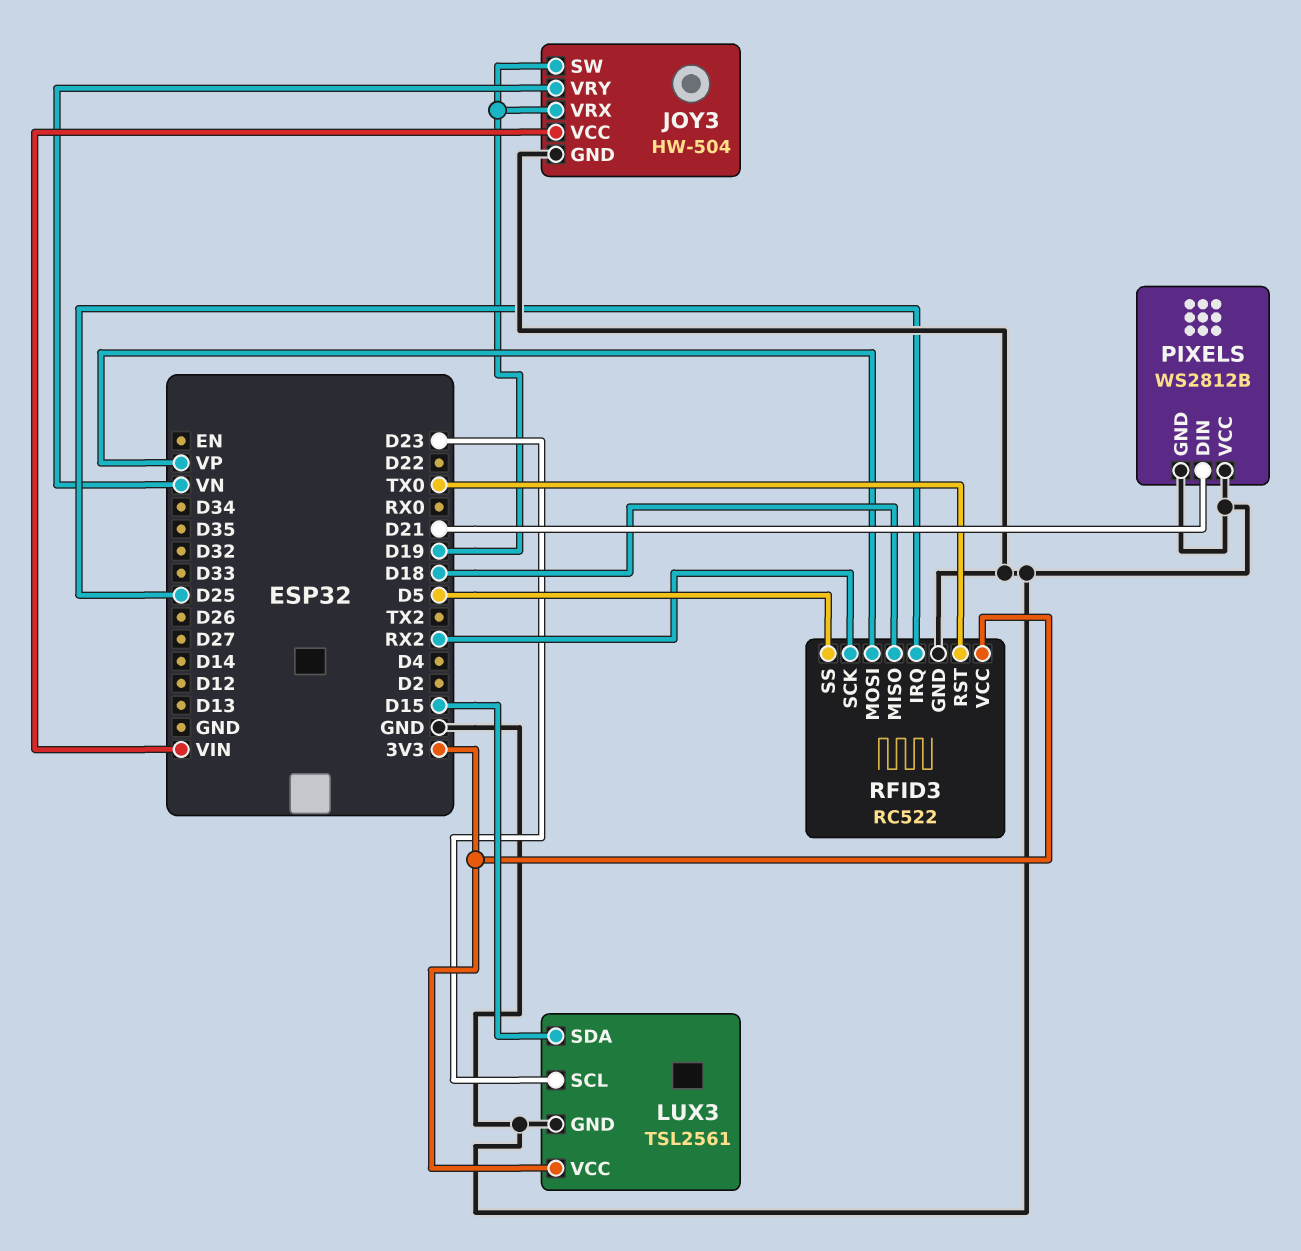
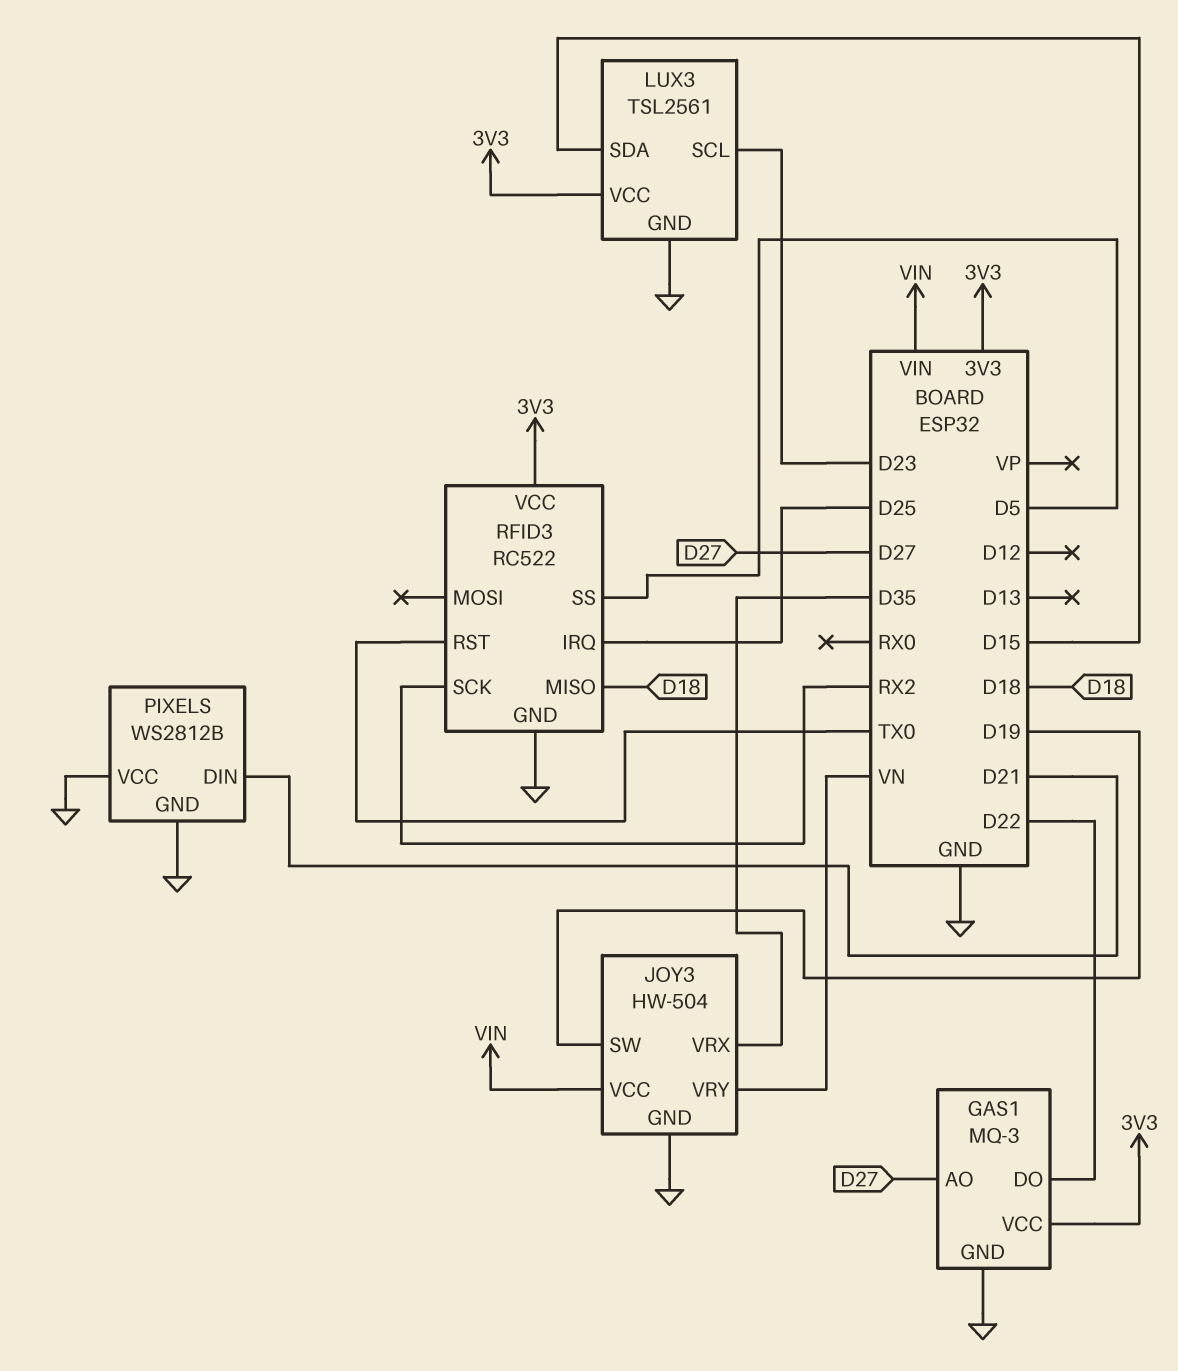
GAS1: none -> MQ-3
GAS1 pin AO: none -> D27
GAS1 pin DO: none -> D22
GAS1 pin GND: none -> GND
GAS1 pin VCC: none -> 3V3
JOY3 pin VRX: D19 -> D35
RFID3 pin MOSI: VP -> none

